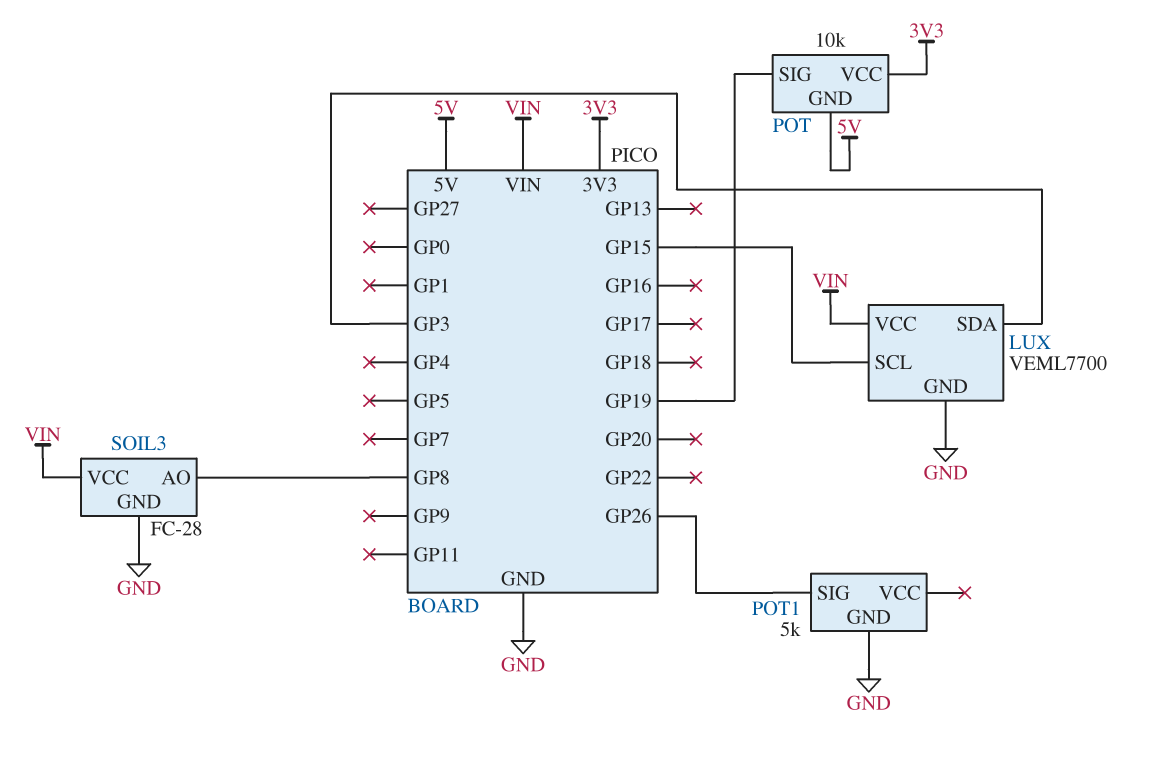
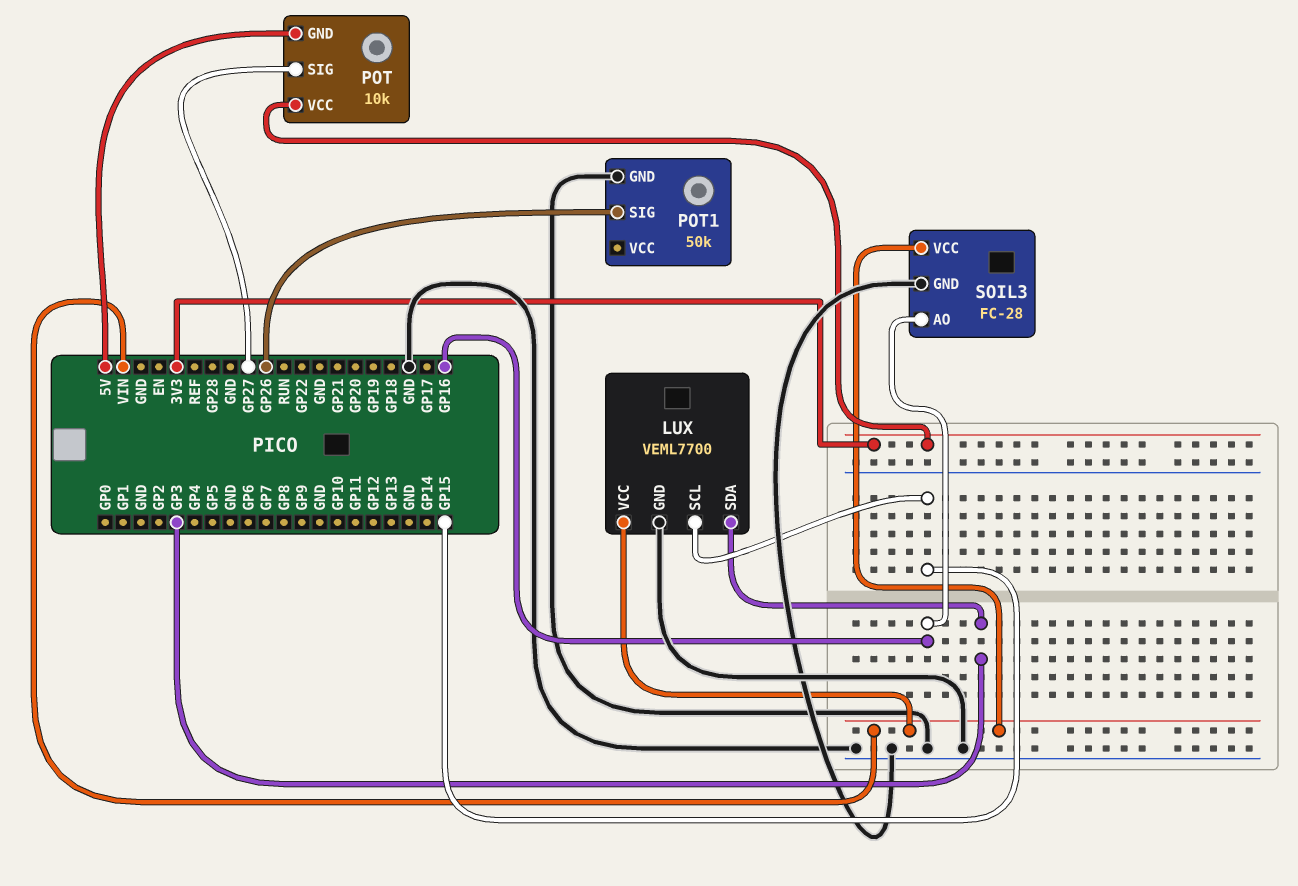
POT pin SIG: GP19 -> GP27
POT1: 5k -> 50k
SOIL3 pin AO: GP8 -> GP16

